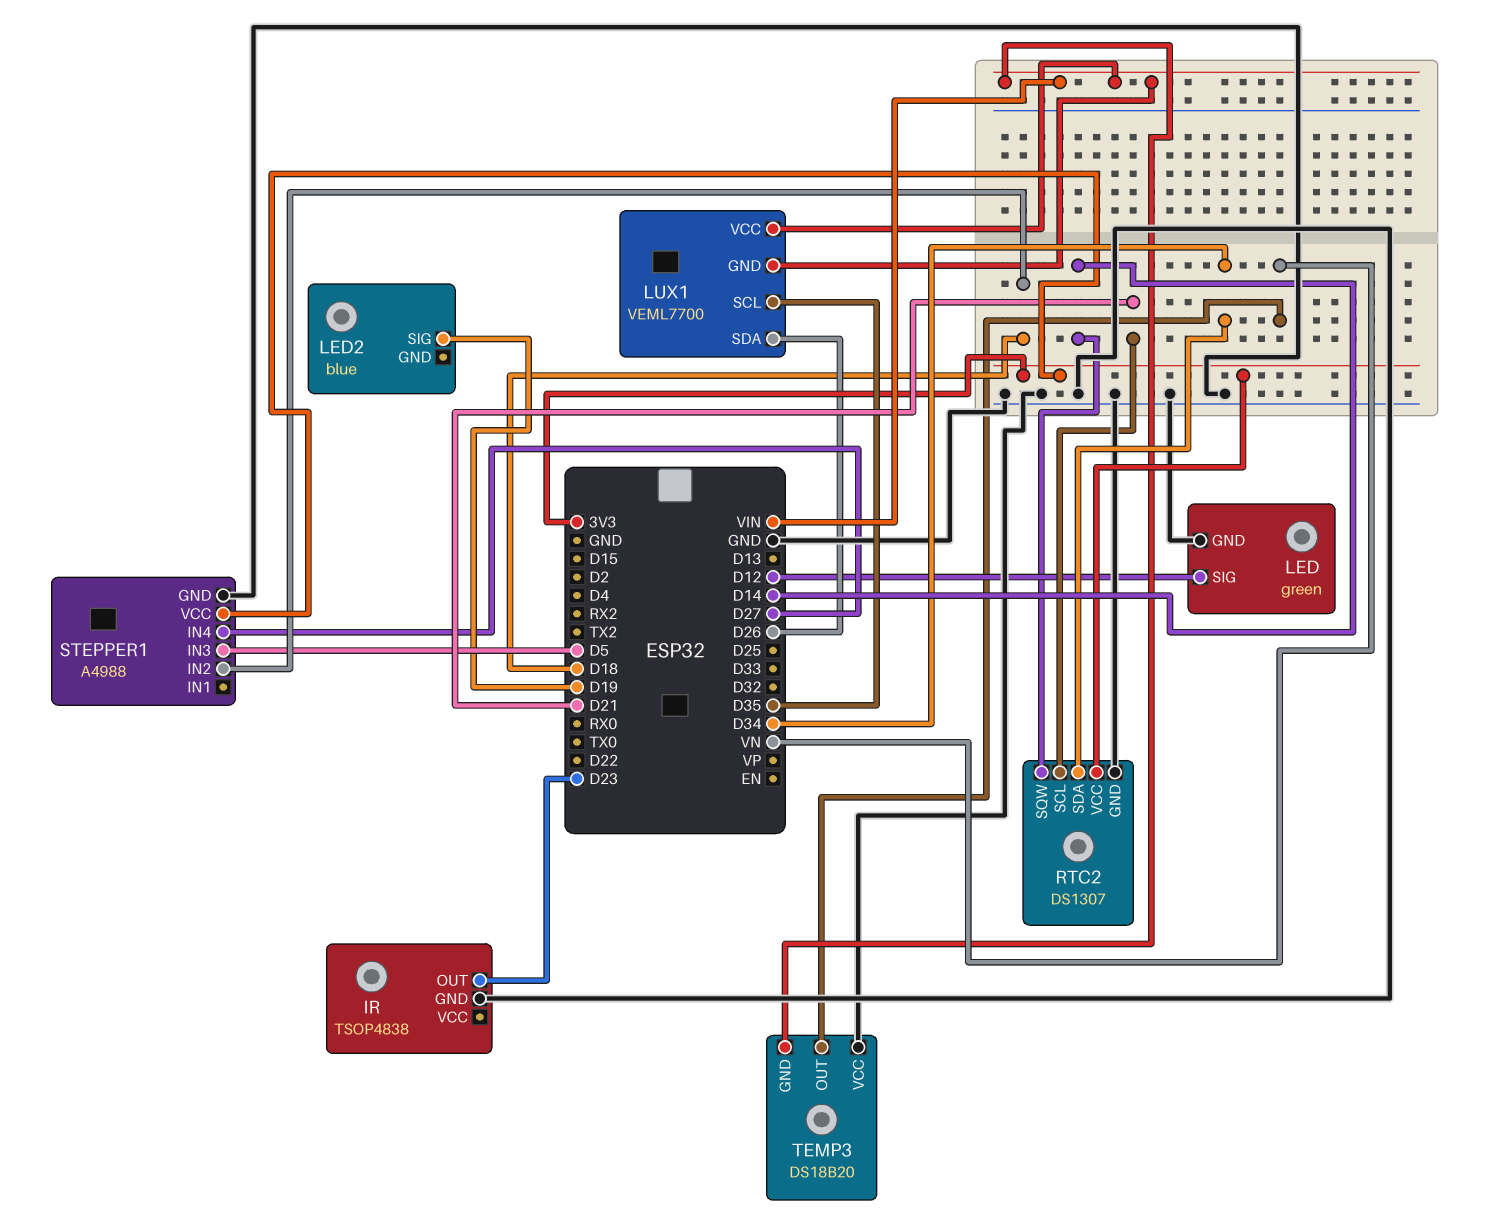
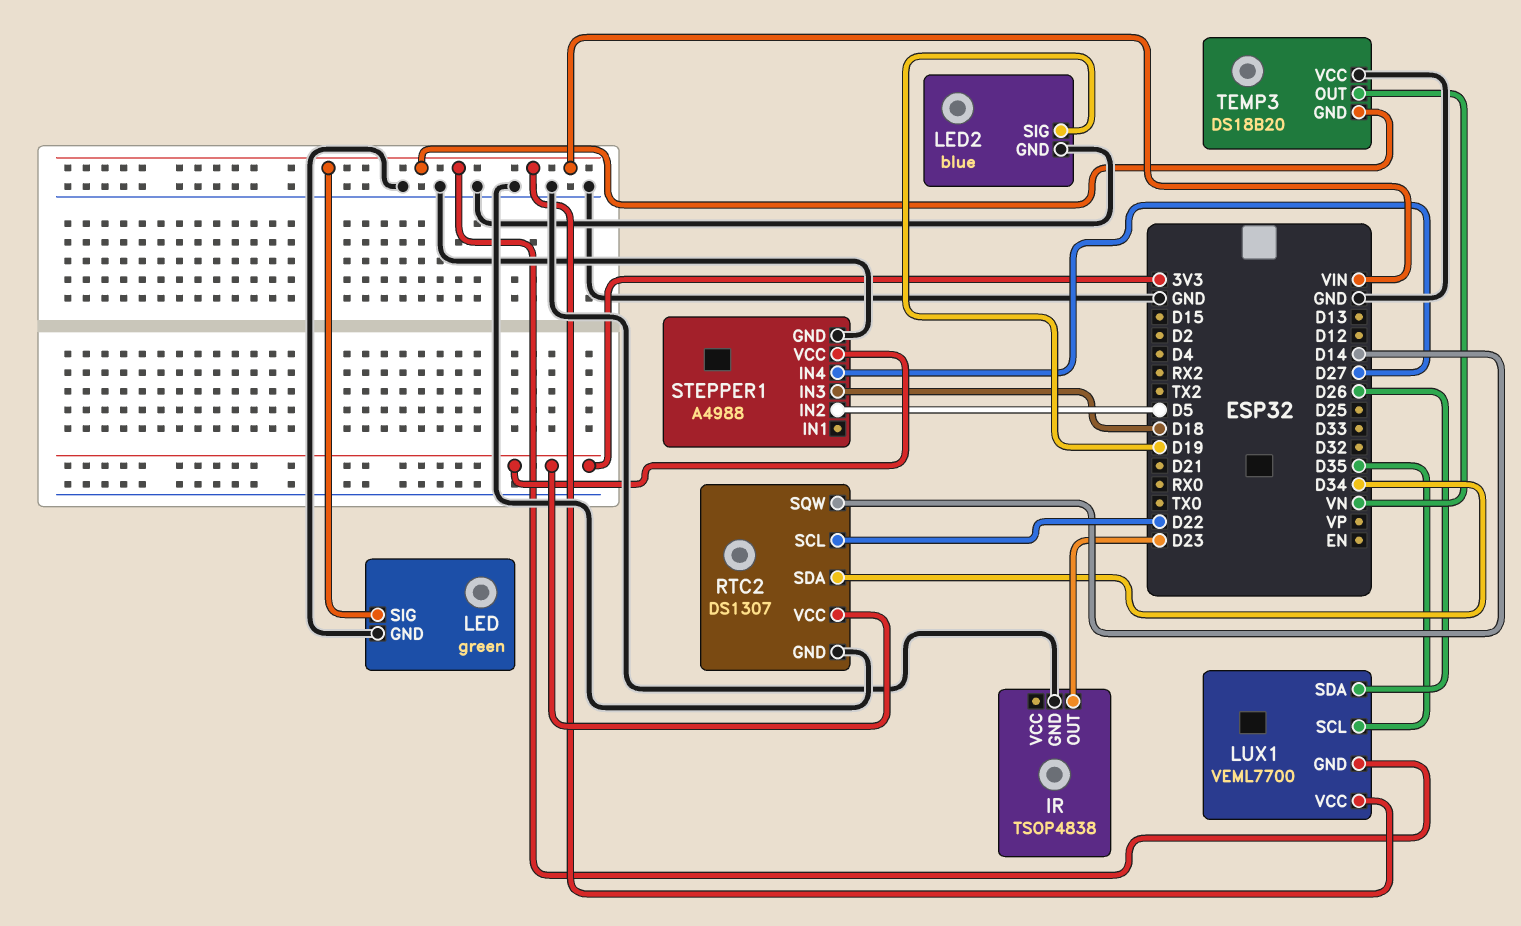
LED pin SIG: D12 -> VIN
LED2 pin GND: none -> GND
RTC2 pin SCL: D21 -> D22
STEPPER1 pin IN2: D18 -> D5
STEPPER1 pin IN3: D5 -> D18

